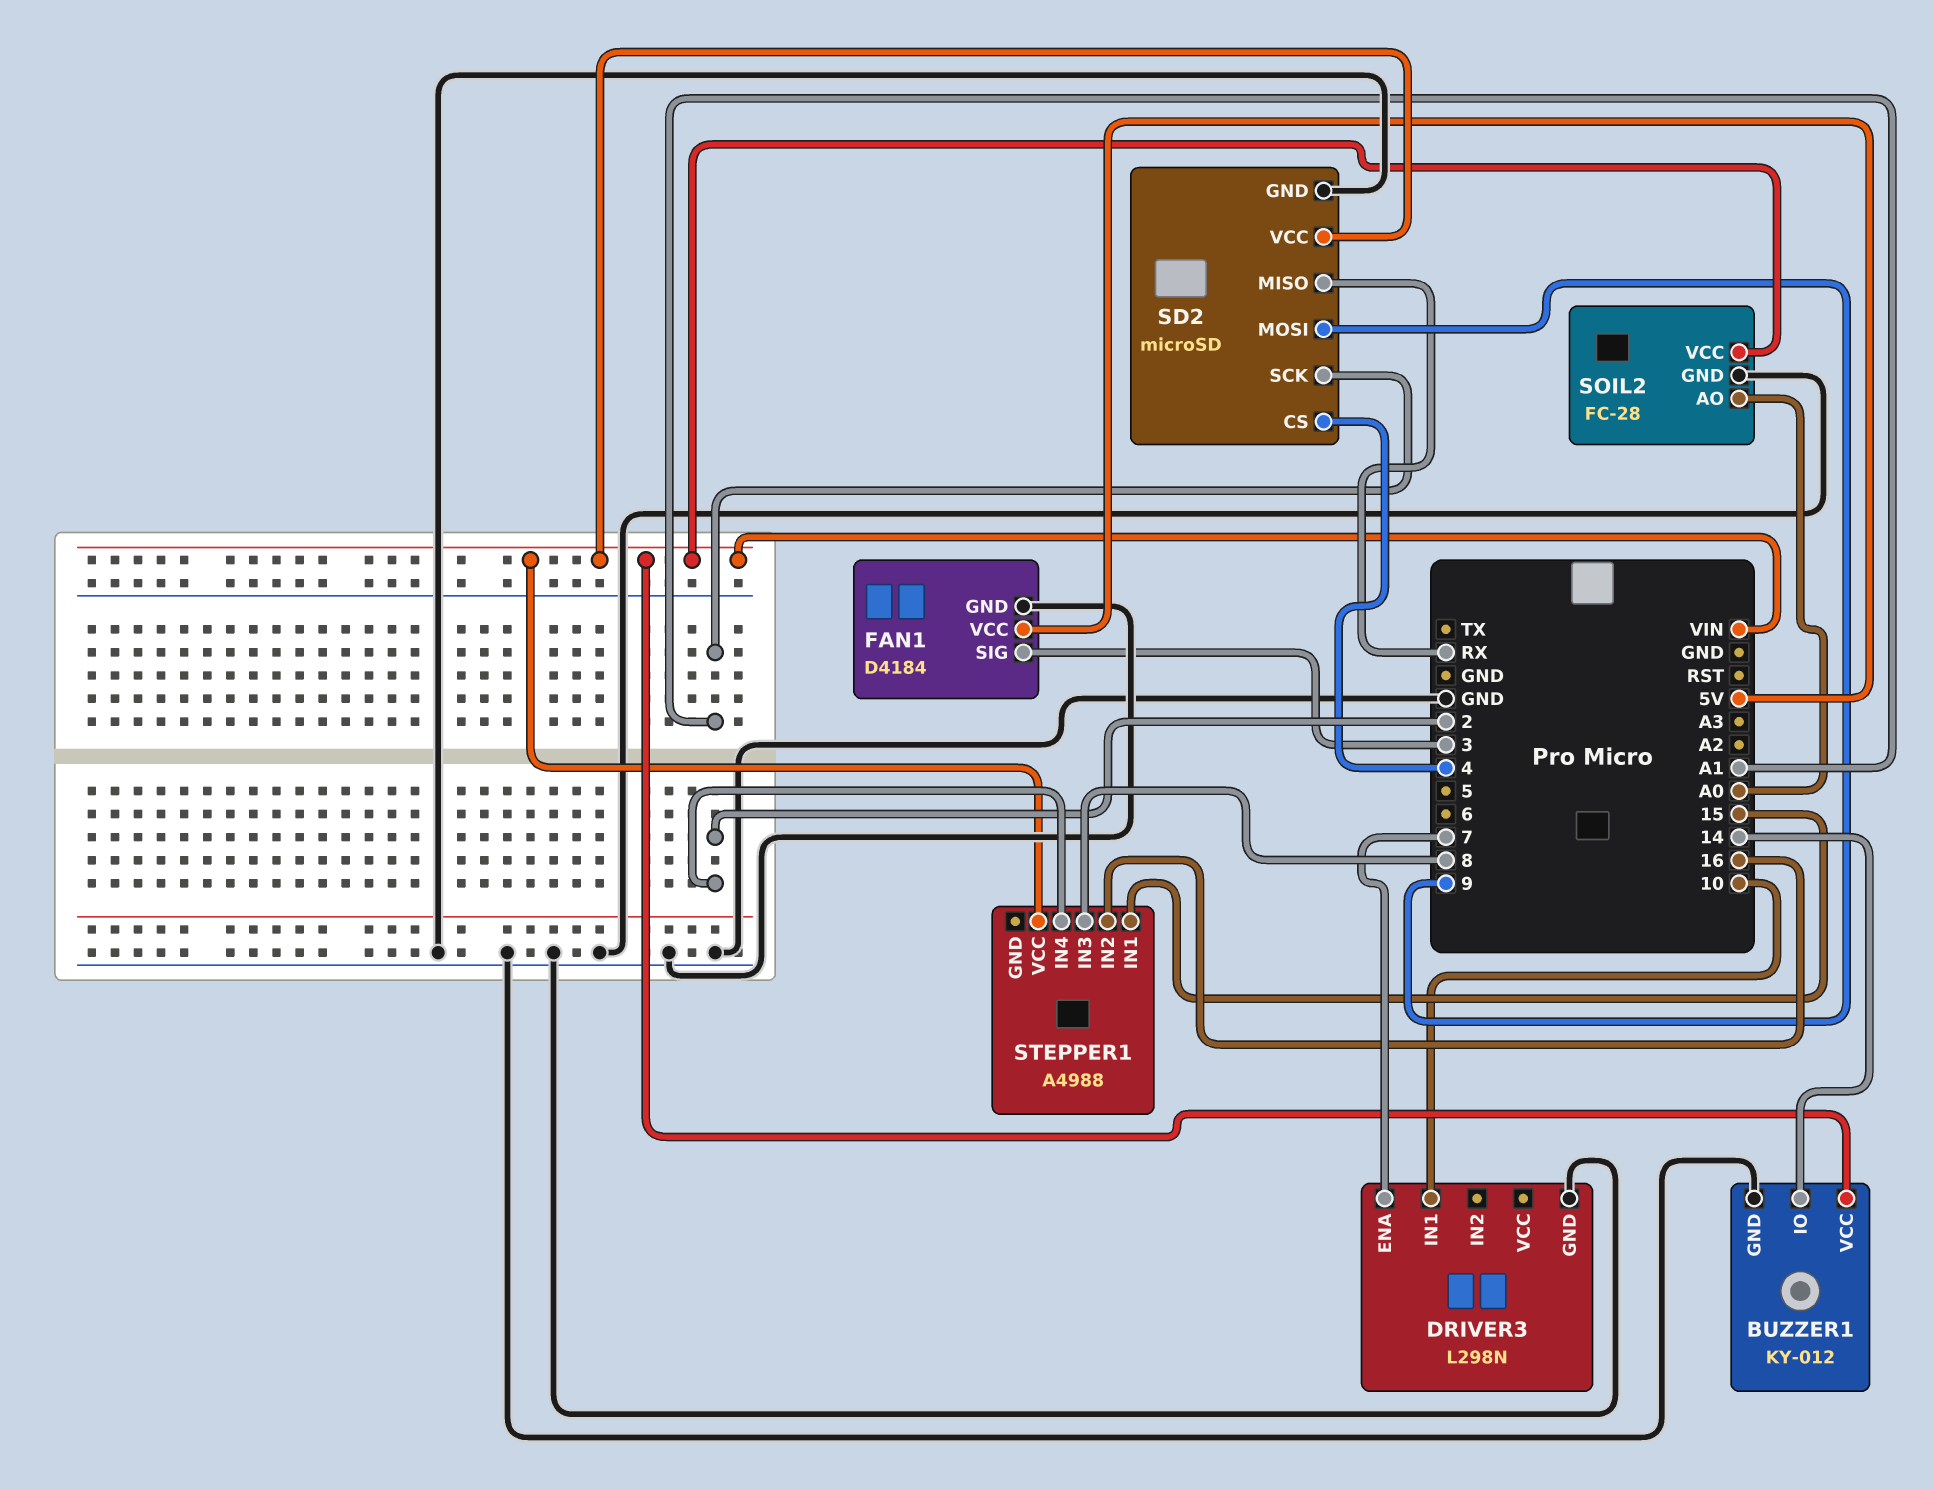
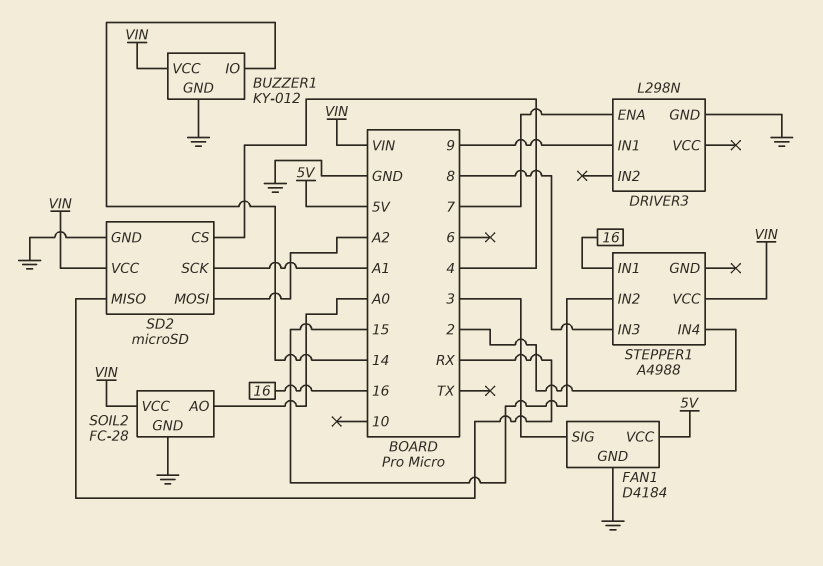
DRIVER3 pin IN1: 10 -> 9
SD2 pin MOSI: 9 -> A2
STEPPER1 pin IN1: 15 -> 16
STEPPER1 pin IN2: 16 -> 15

